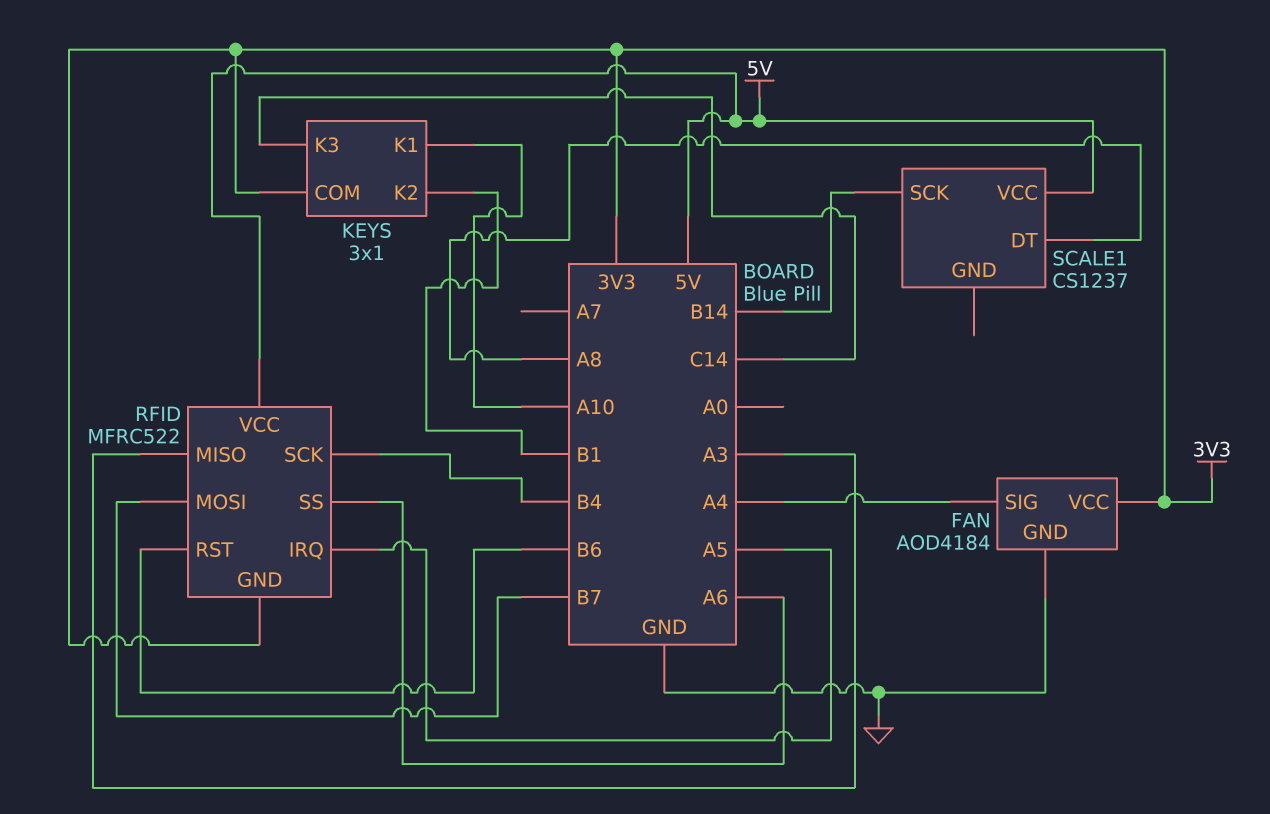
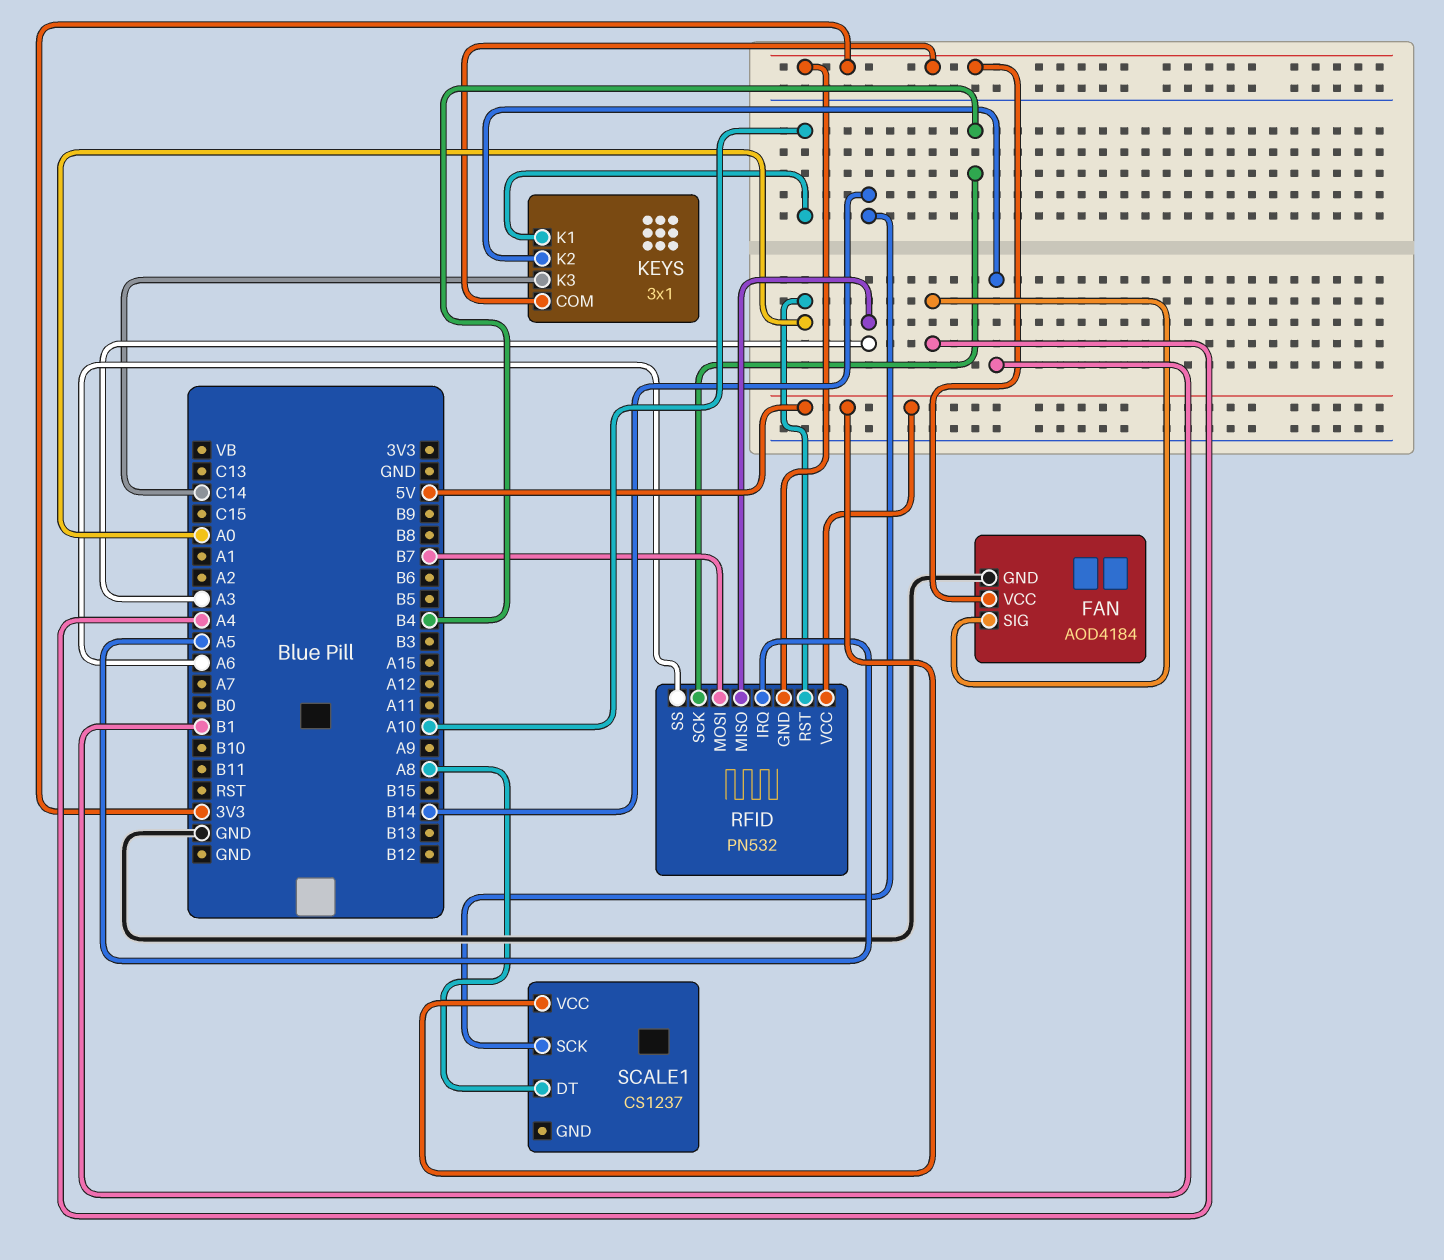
RFID: MFRC522 -> PN532
RFID pin RST: B6 -> A0

